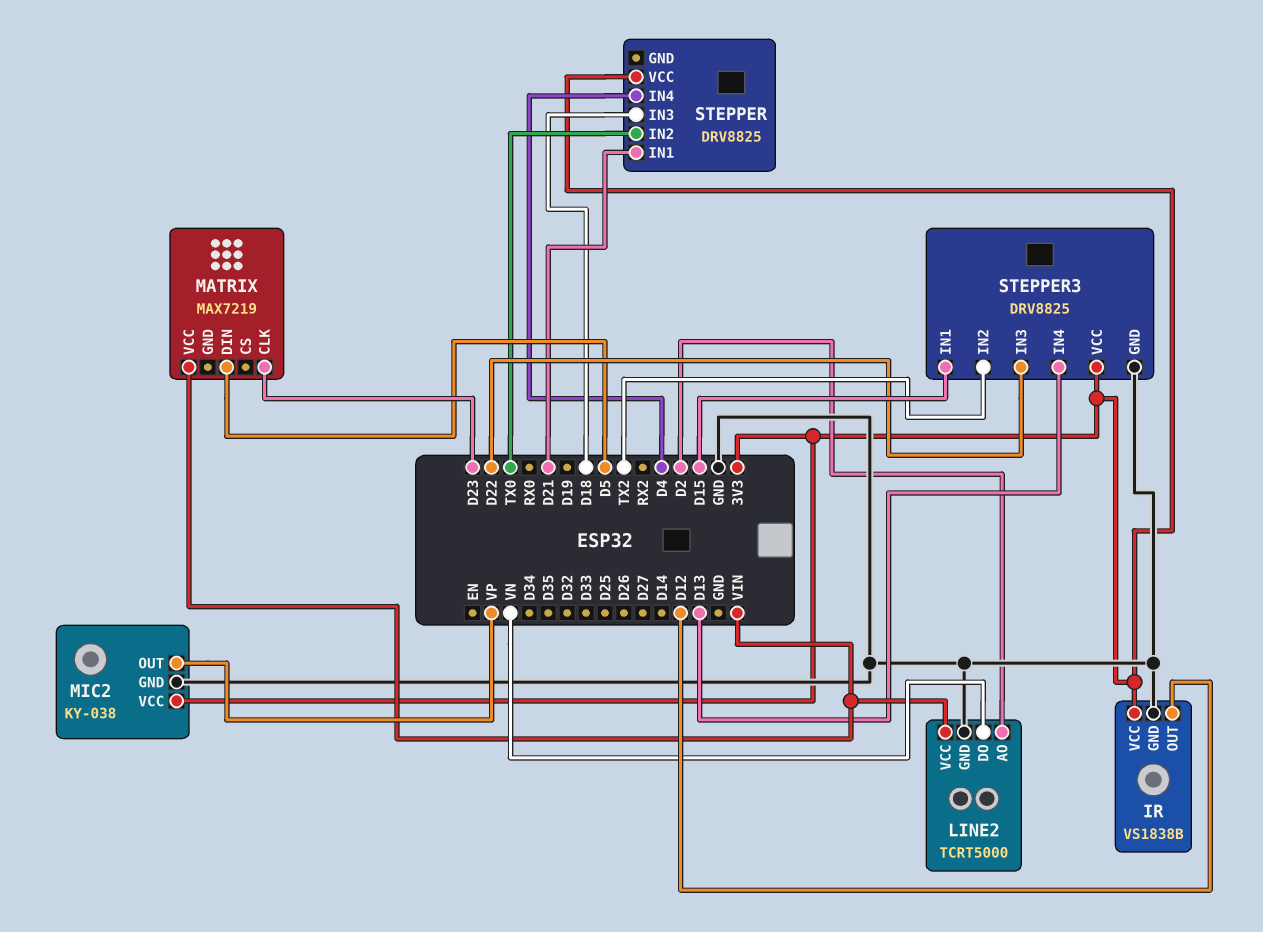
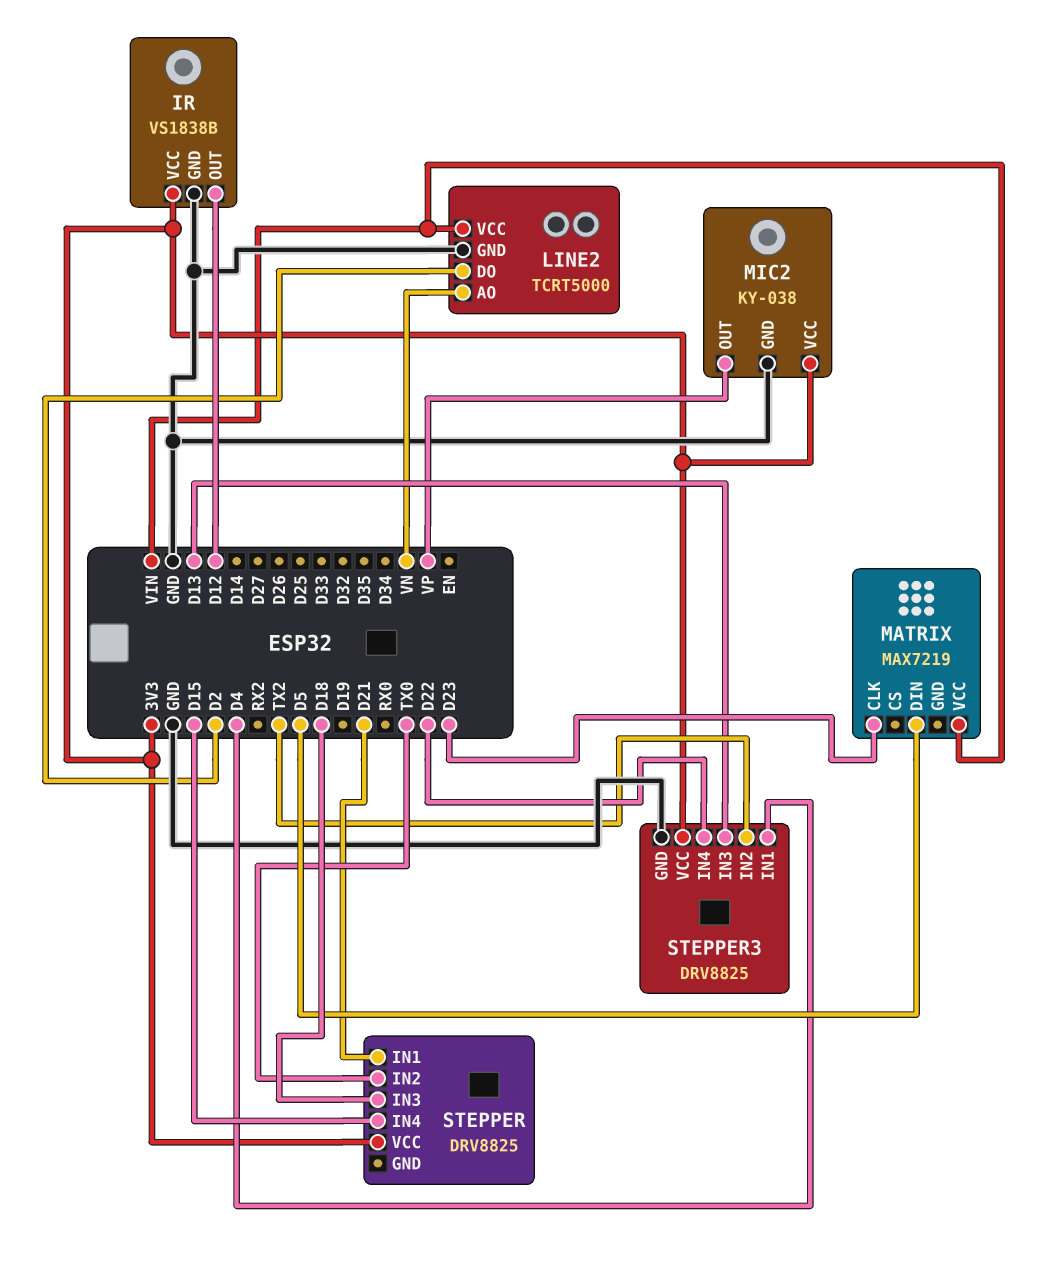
LINE2 pin AO: D2 -> VN
LINE2 pin DO: VN -> D2
STEPPER pin IN4: D4 -> D15
STEPPER3 pin IN1: D15 -> D4
STEPPER3 pin IN3: D22 -> D13
STEPPER3 pin IN4: D13 -> D22

